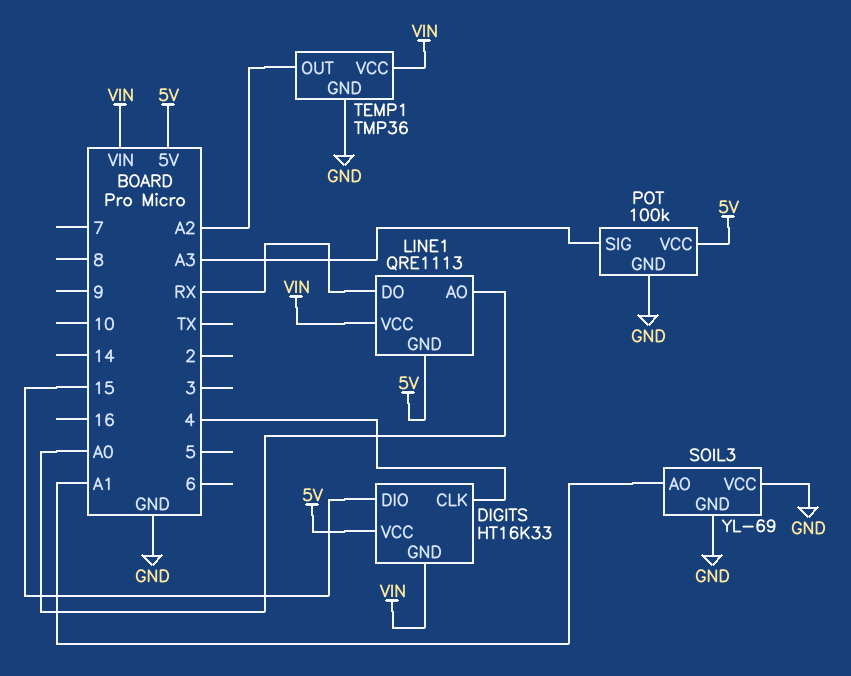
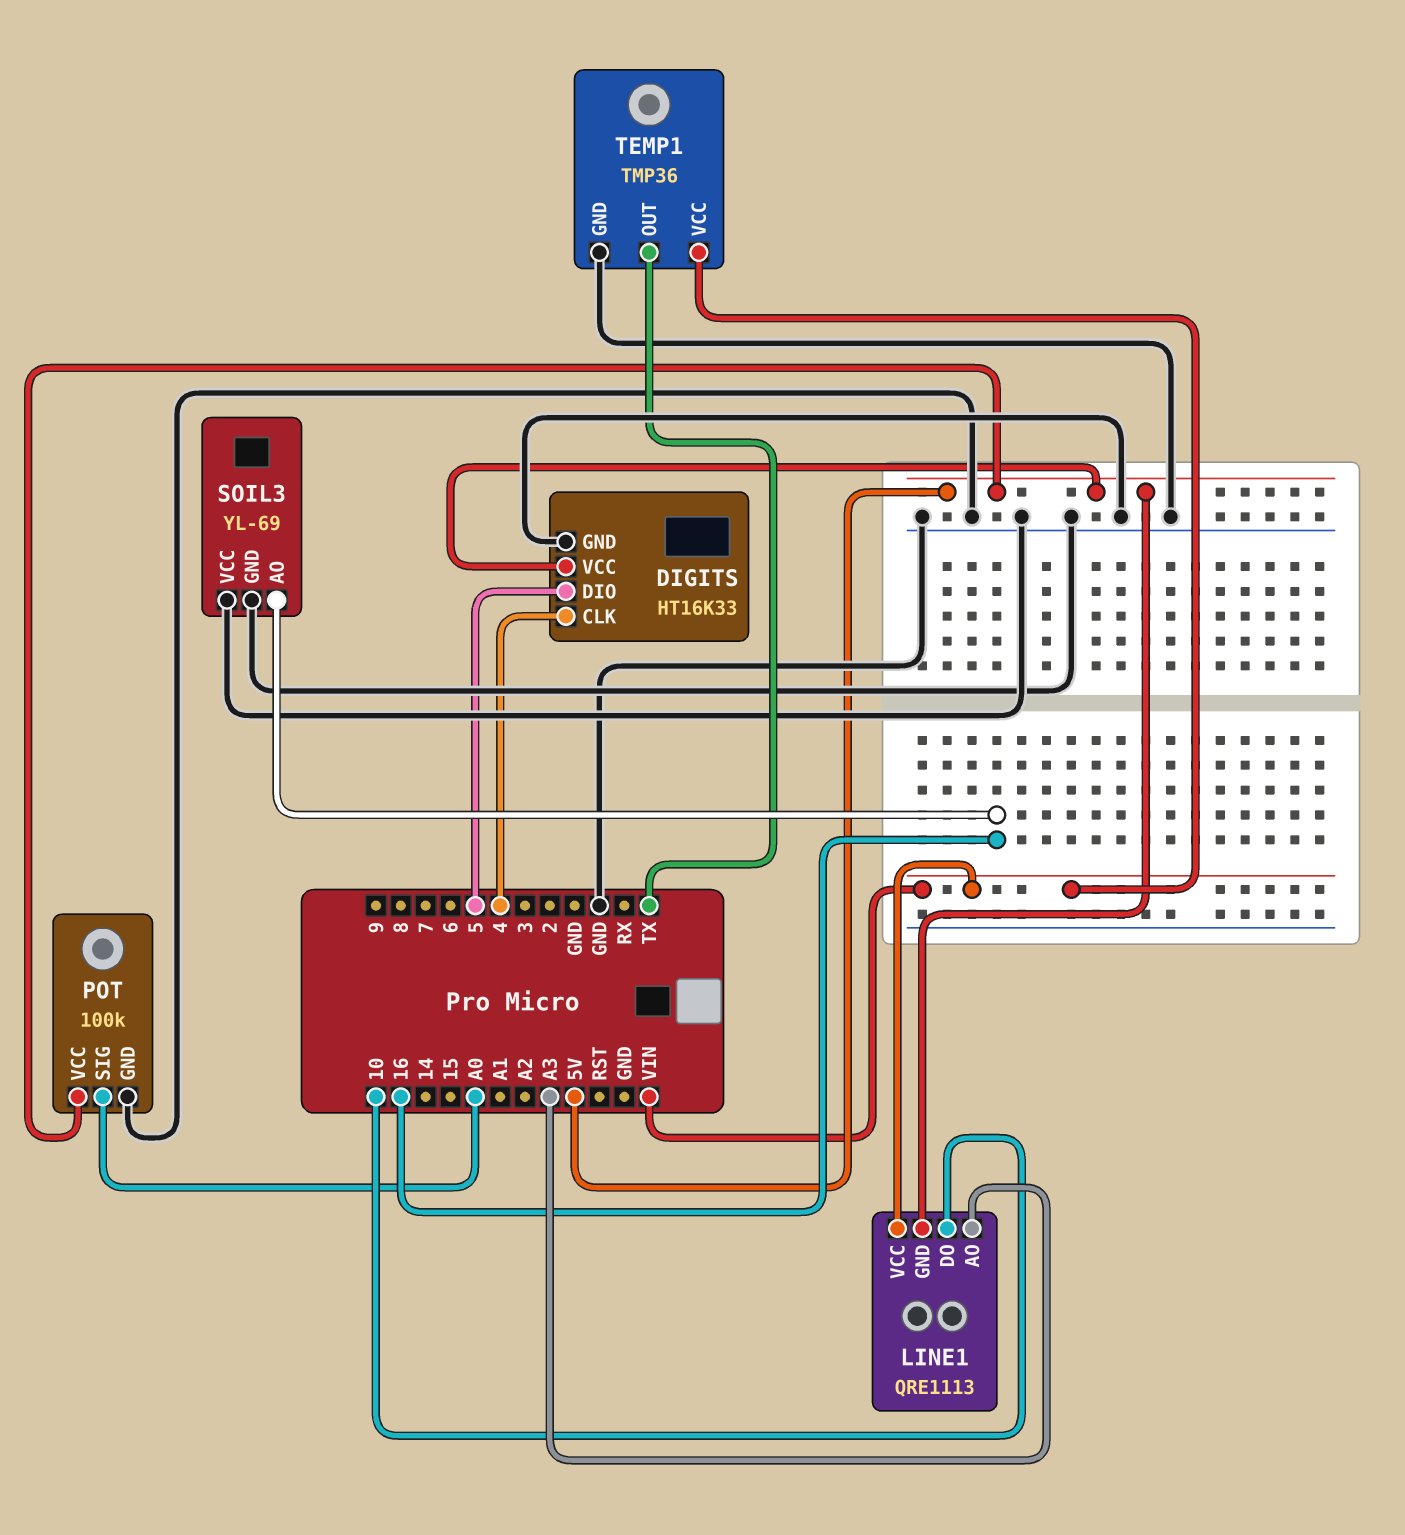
DIGITS pin DIO: 15 -> 5
DIGITS pin GND: VIN -> GND
LINE1 pin AO: A0 -> A3
LINE1 pin DO: RX -> 10
POT pin SIG: A3 -> A0
SOIL3 pin AO: A1 -> 16
TEMP1 pin OUT: A2 -> TX

